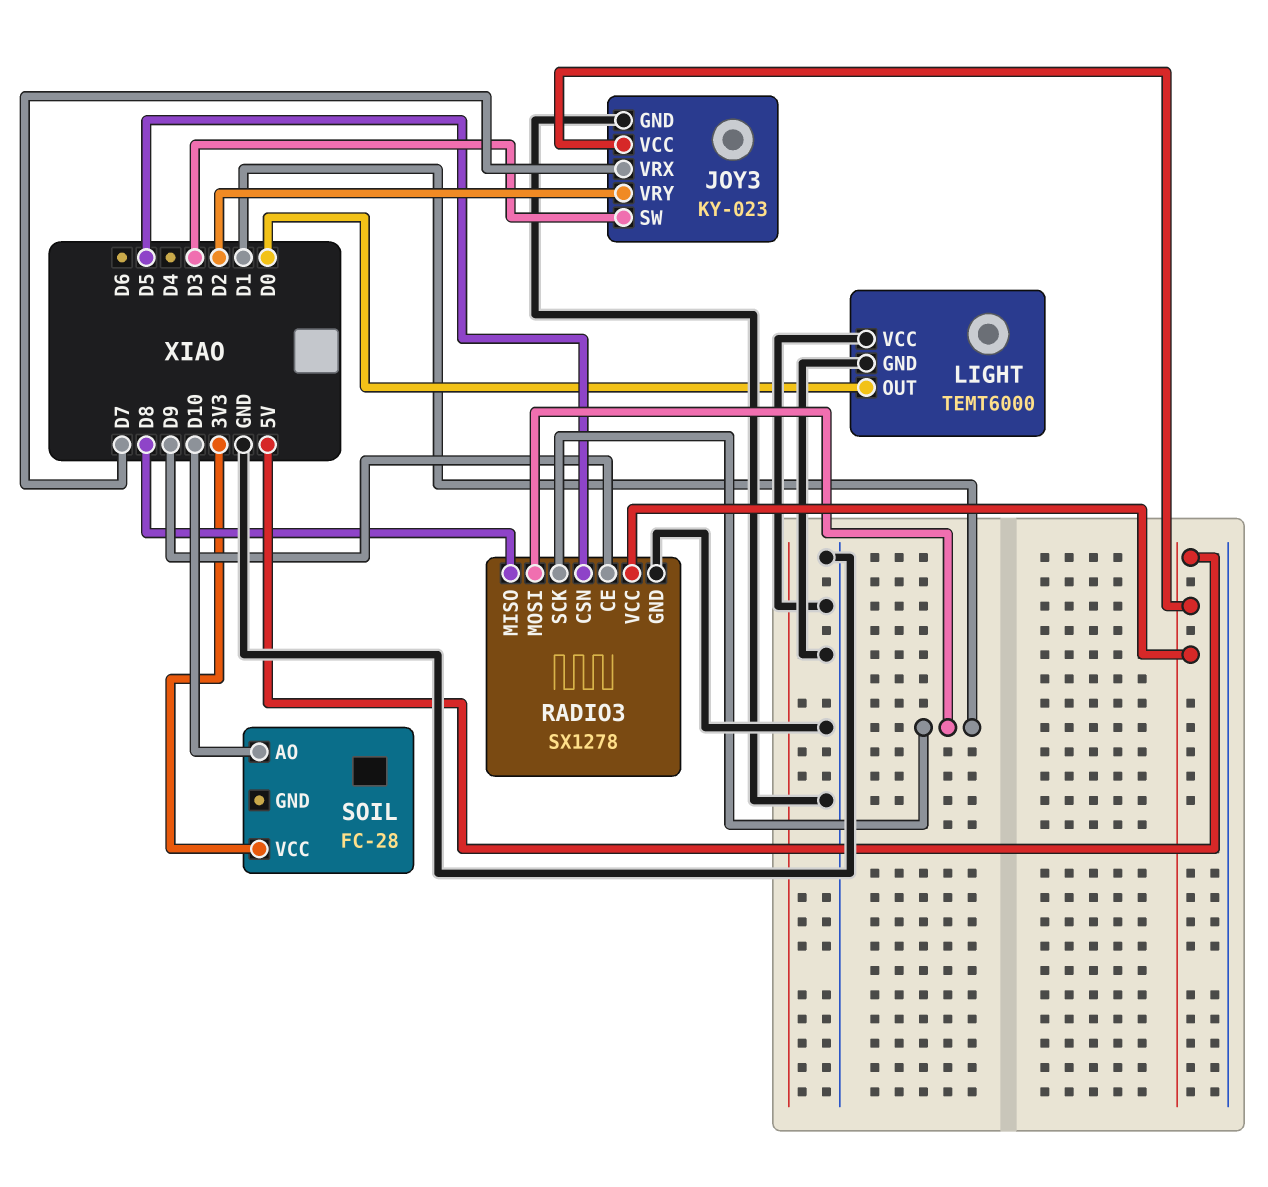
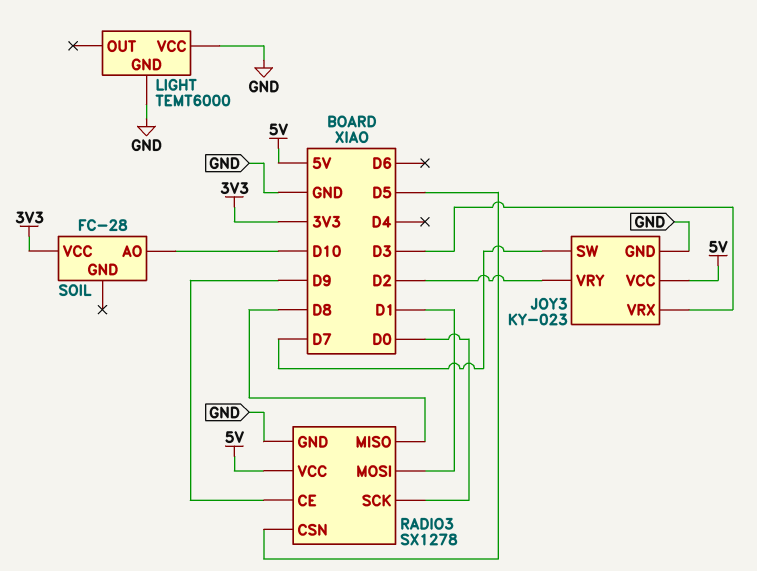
JOY3 pin SW: D3 -> D7
JOY3 pin VRX: D7 -> D3
LIGHT pin OUT: D0 -> none
RADIO3 pin SCK: D1 -> D0

